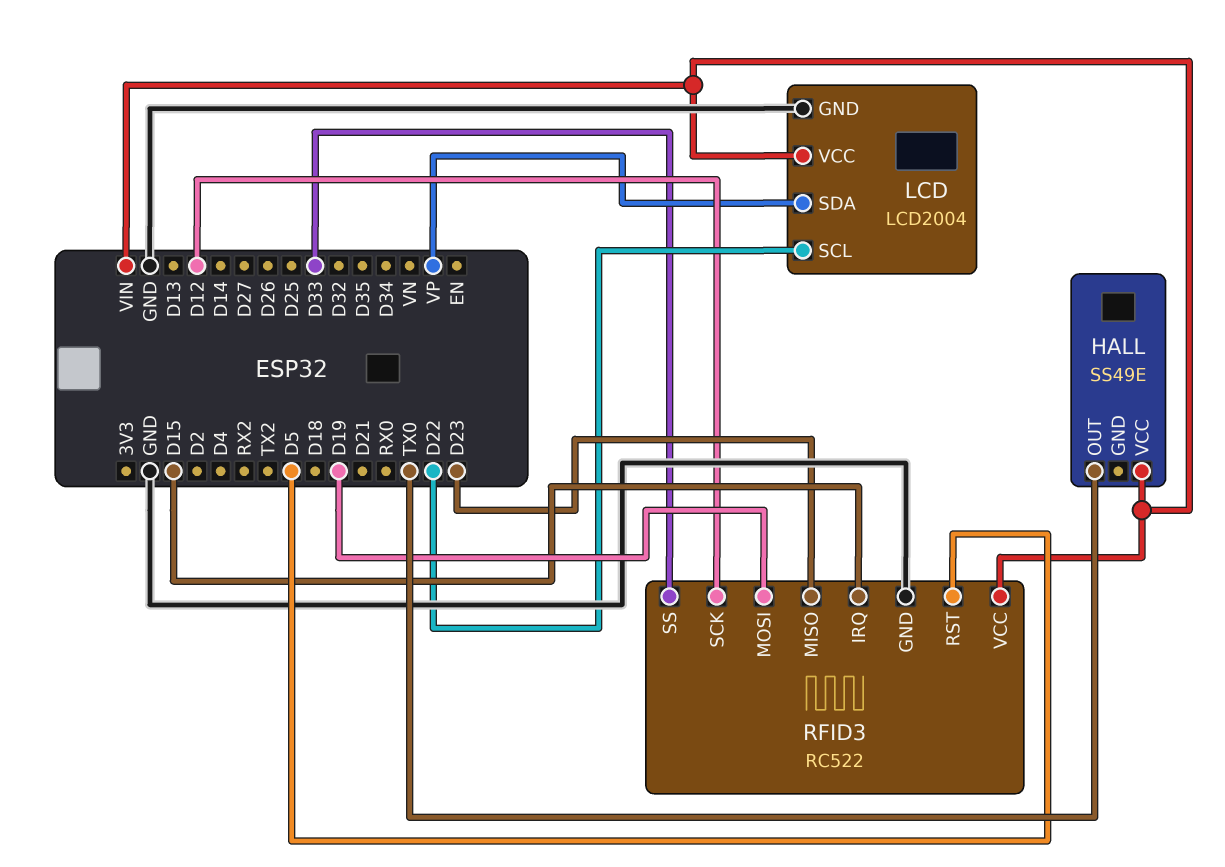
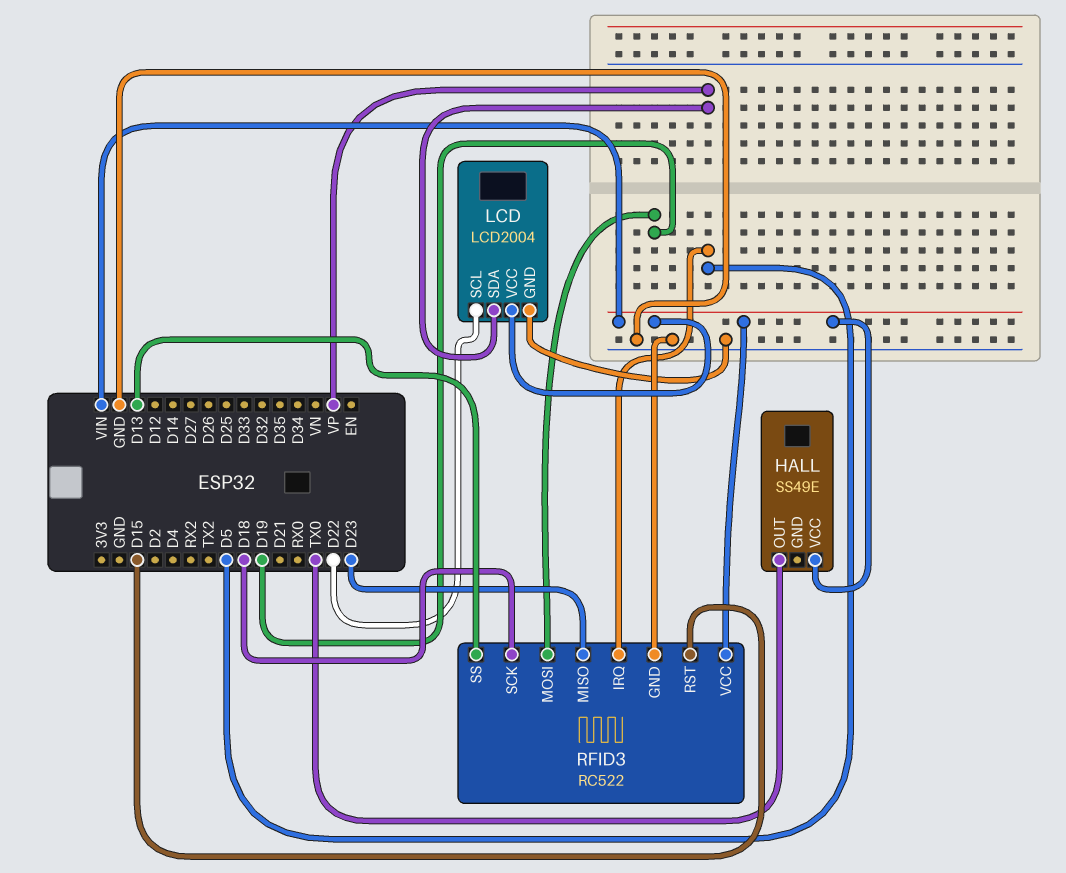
RFID3 pin IRQ: D15 -> D5
RFID3 pin RST: D5 -> D15
RFID3 pin SCK: D12 -> D18
RFID3 pin SS: D33 -> D13

